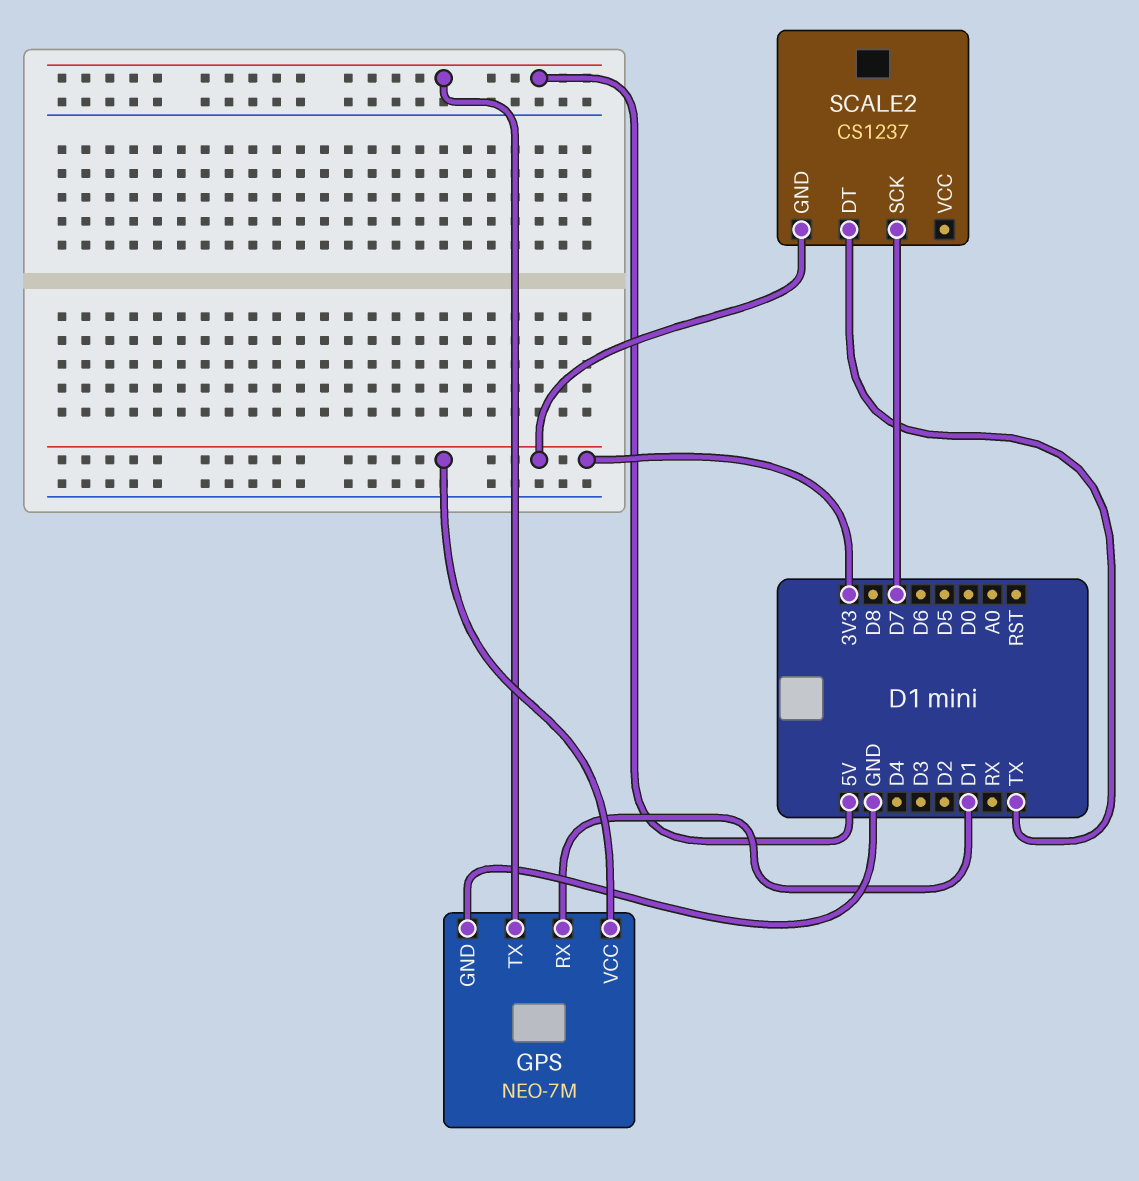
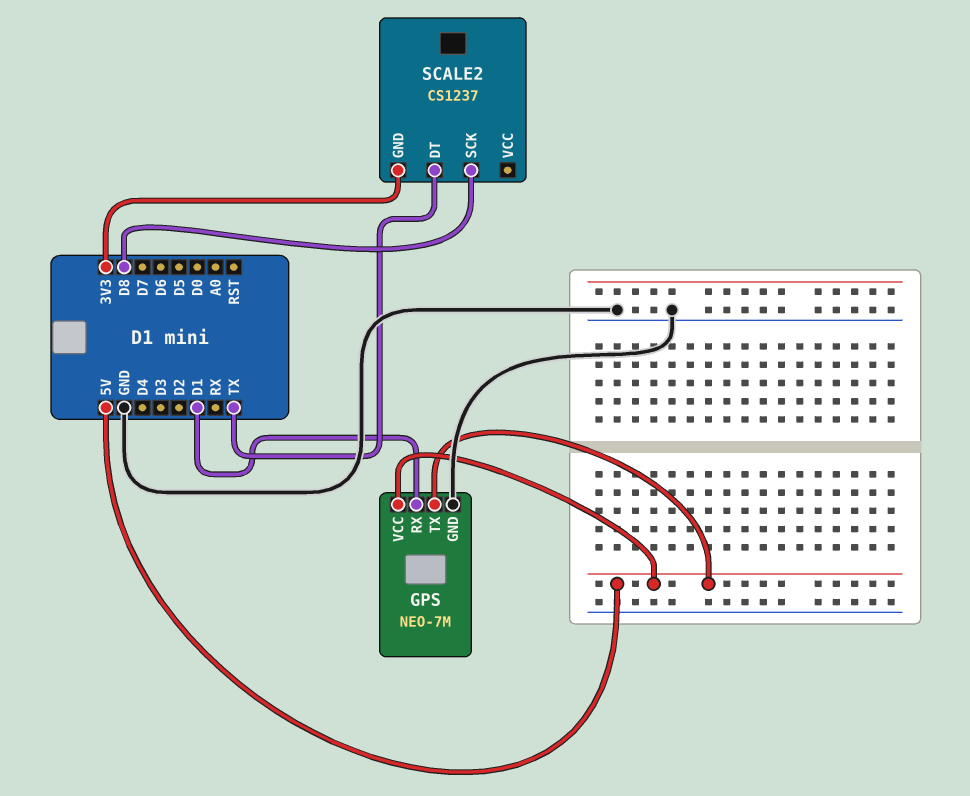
GPS pin VCC: 3V3 -> 5V
SCALE2 pin SCK: D7 -> D8

